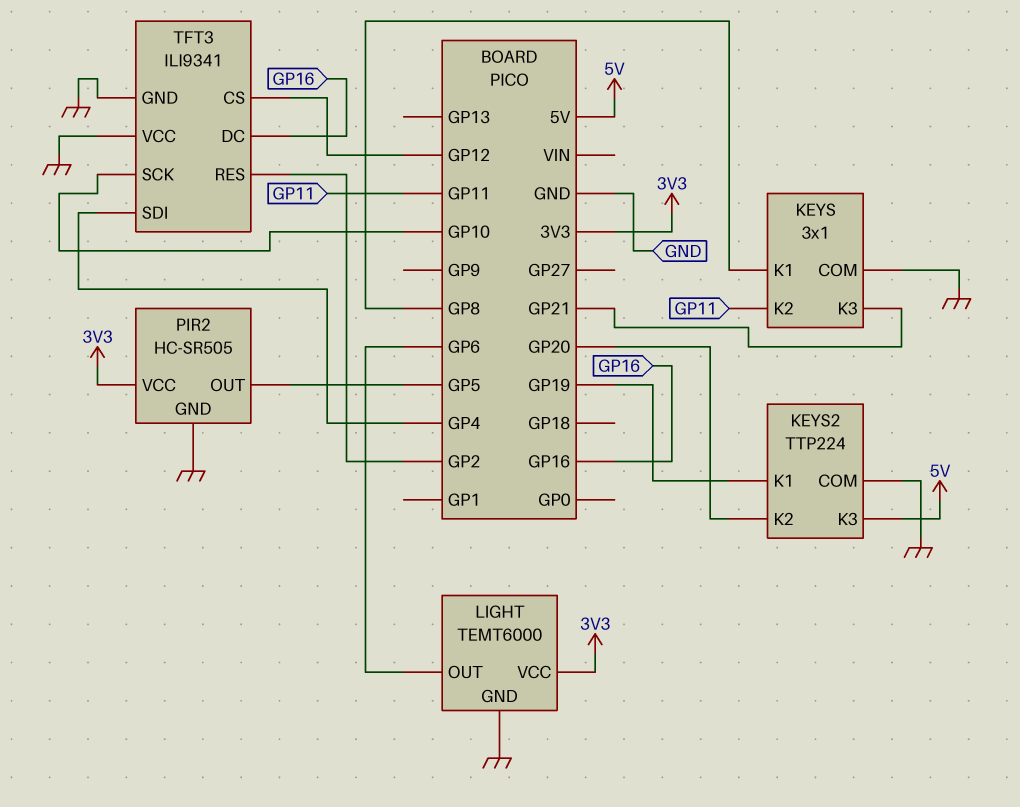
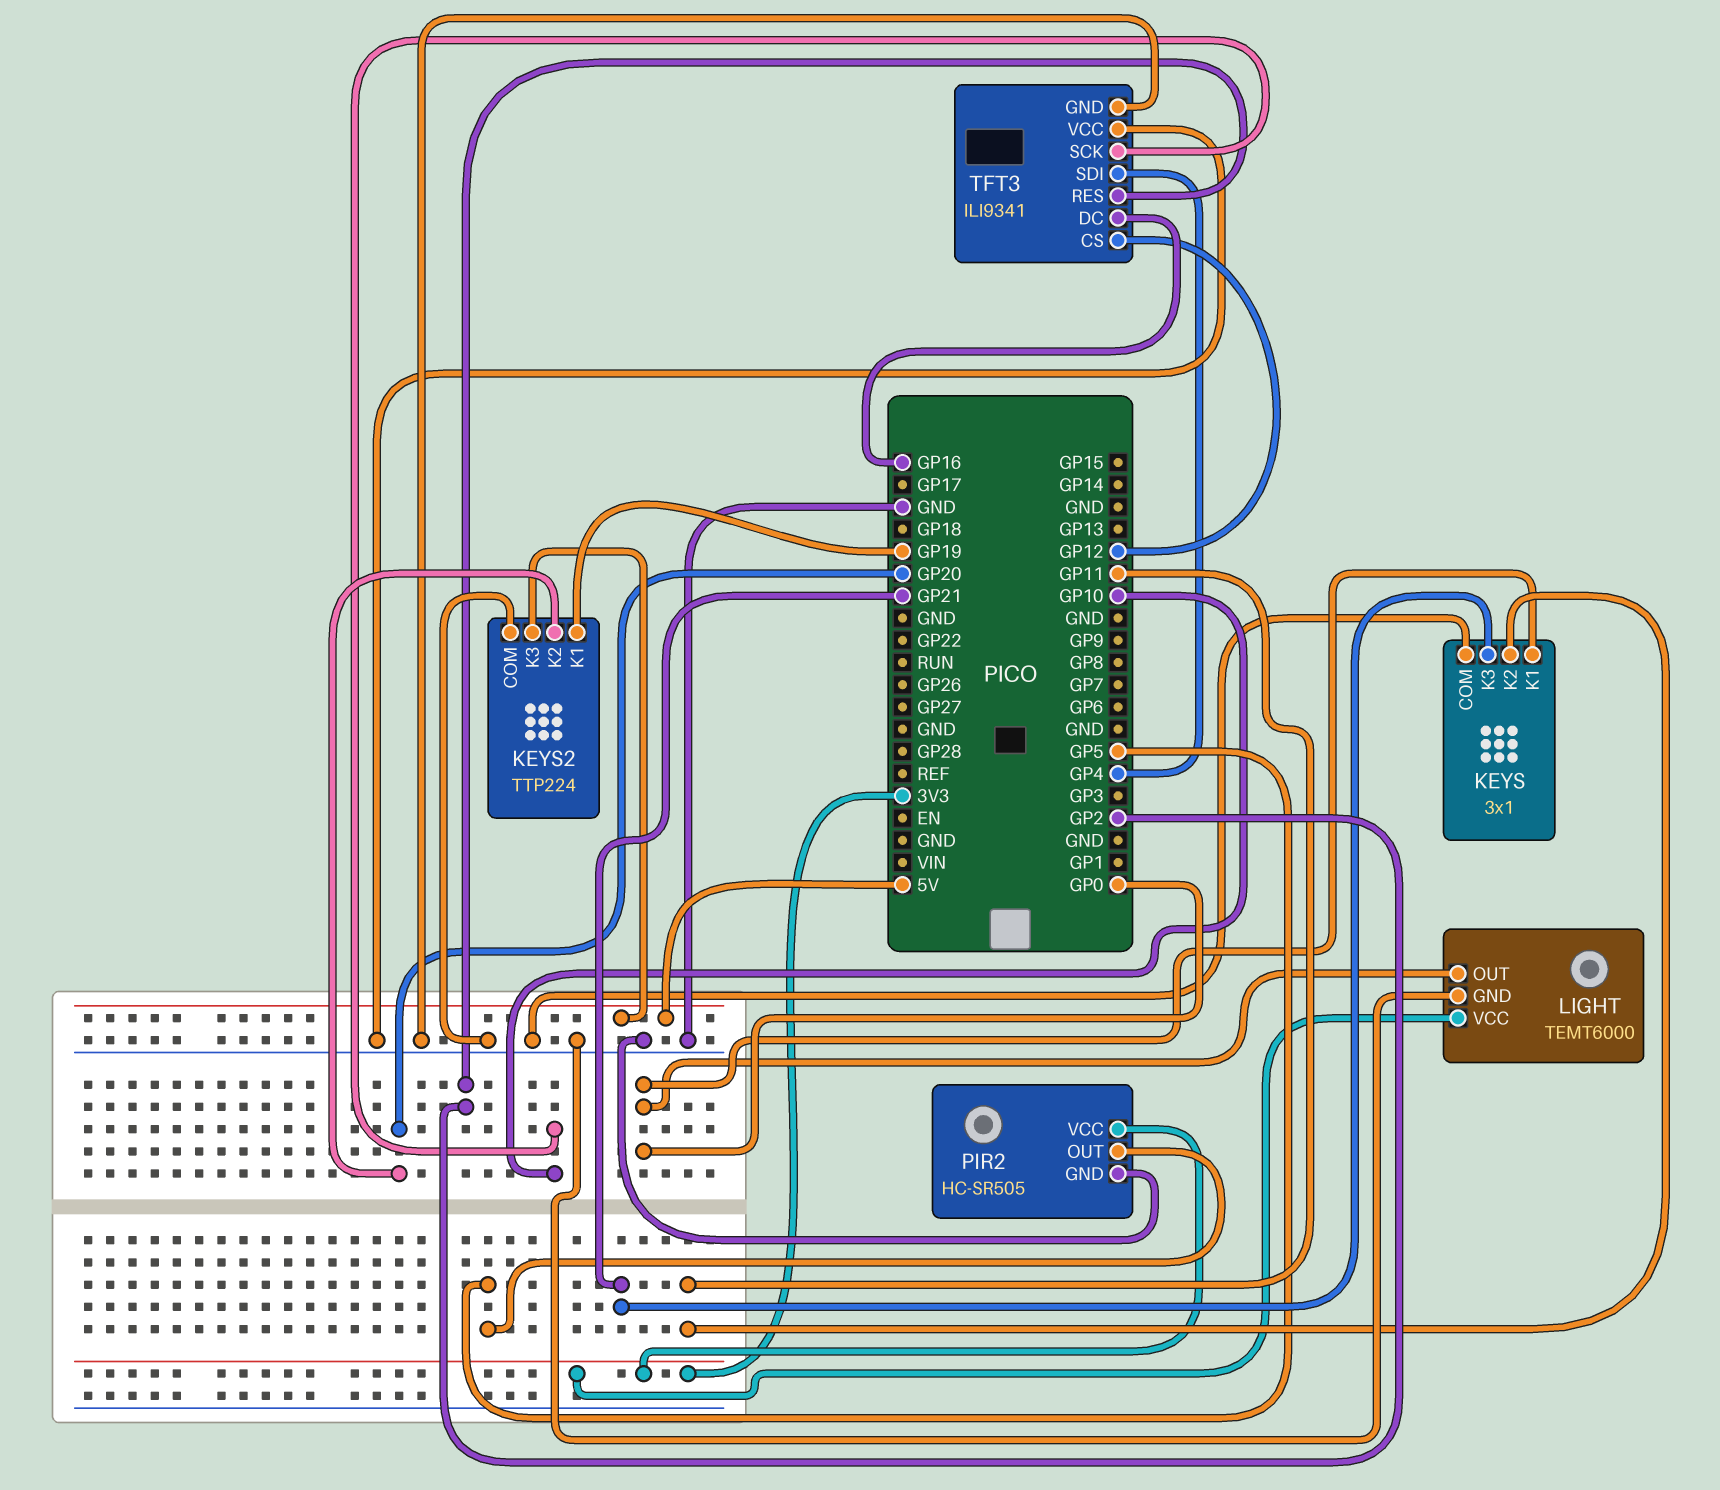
KEYS pin K1: GP8 -> GP0
LIGHT pin OUT: GP6 -> GP0

